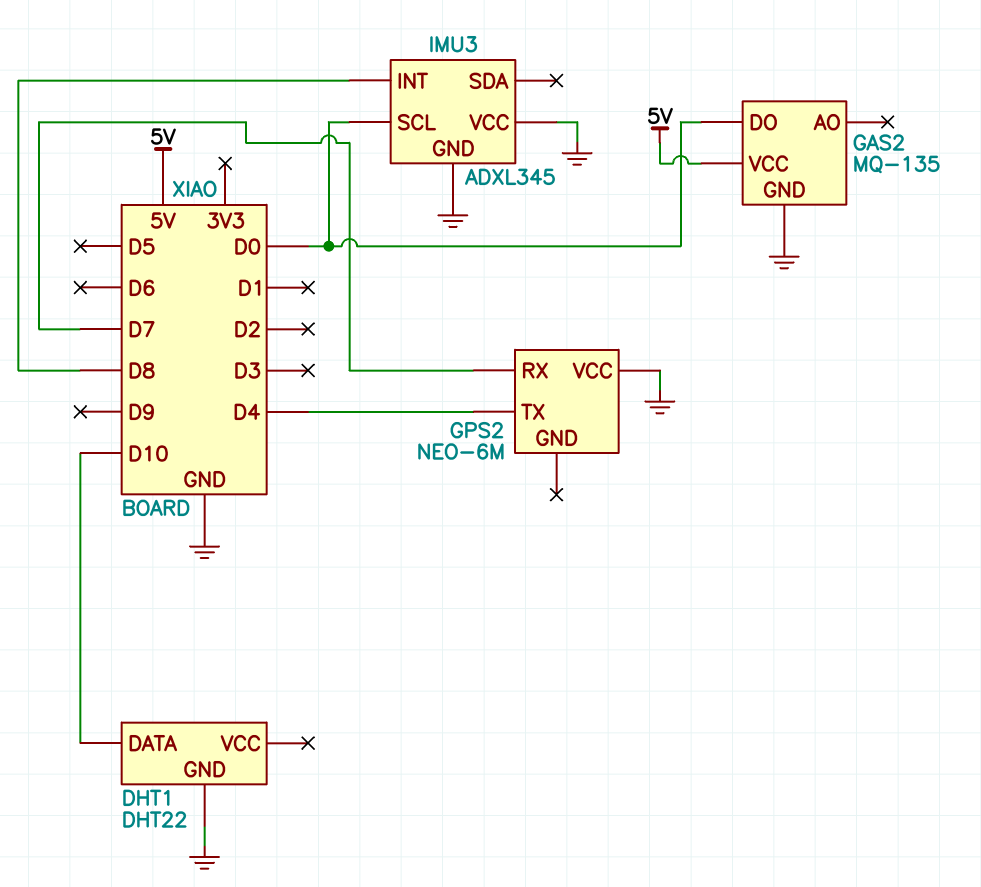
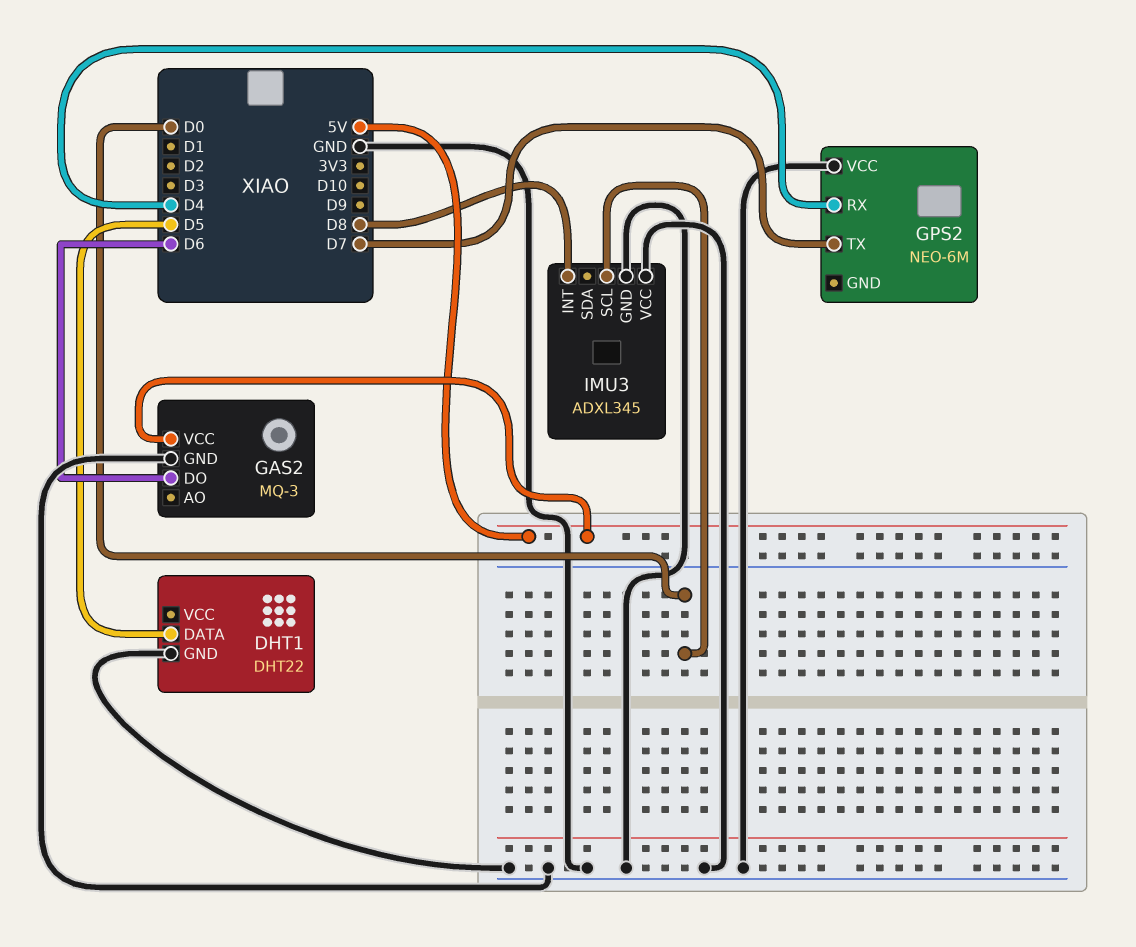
DHT1 pin DATA: D10 -> D5
GAS2: MQ-135 -> MQ-3
GAS2 pin DO: D0 -> D6
GPS2 pin RX: D7 -> D4
GPS2 pin TX: D4 -> D7

